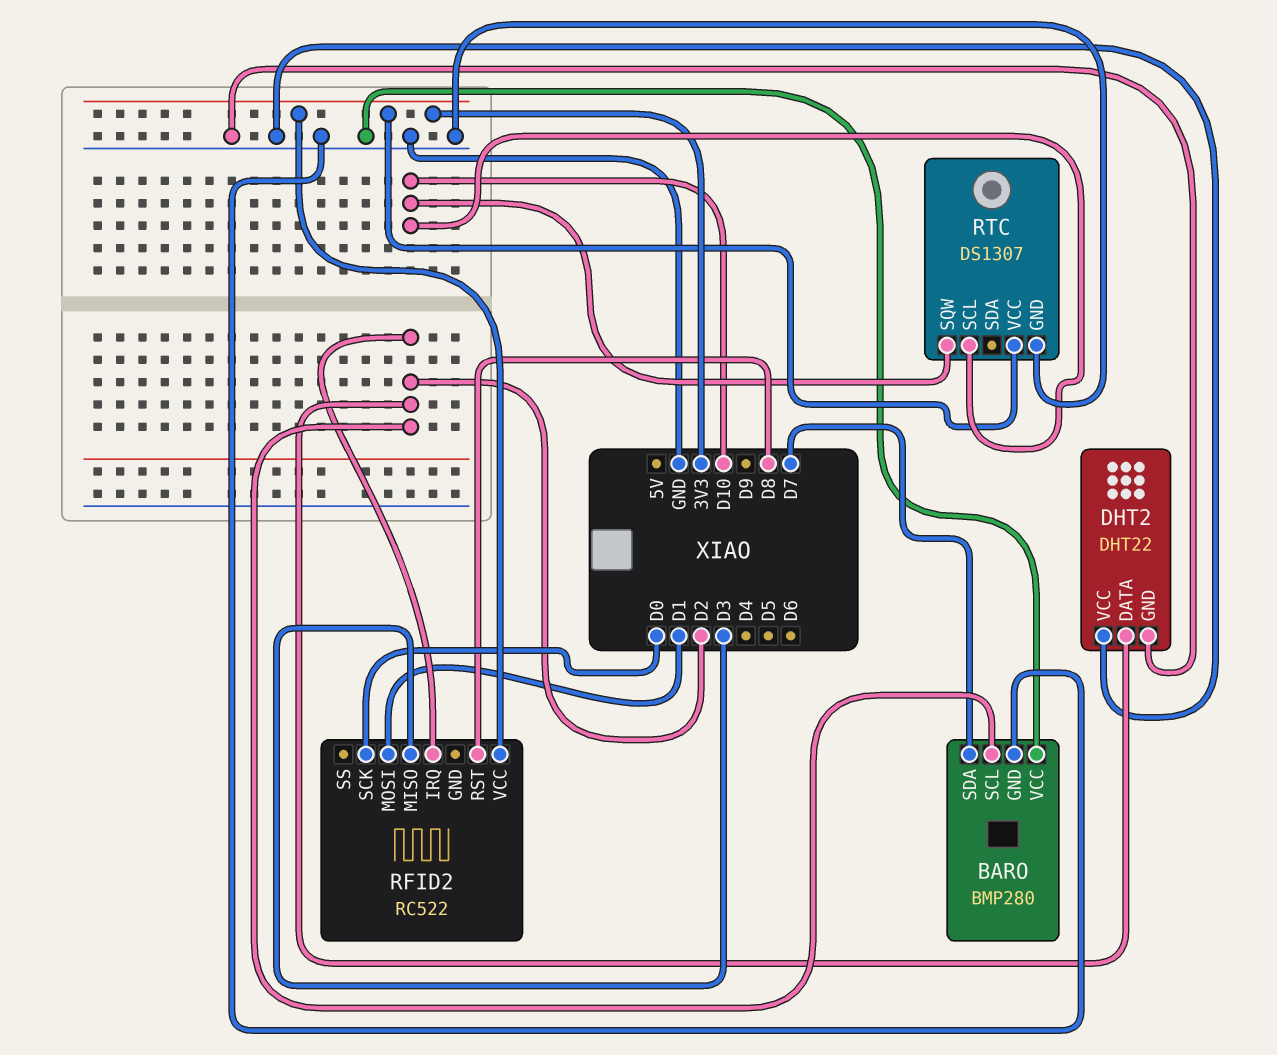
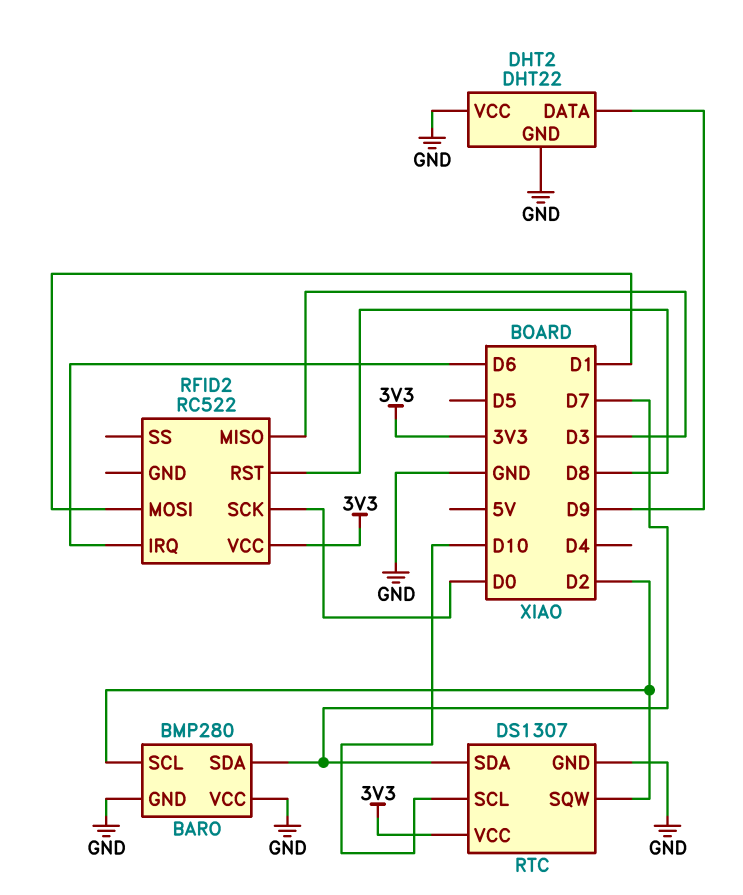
DHT2 pin DATA: D2 -> D9
RFID2 pin IRQ: D2 -> D6
RTC pin SDA: none -> D7
RTC pin SQW: D10 -> D2

